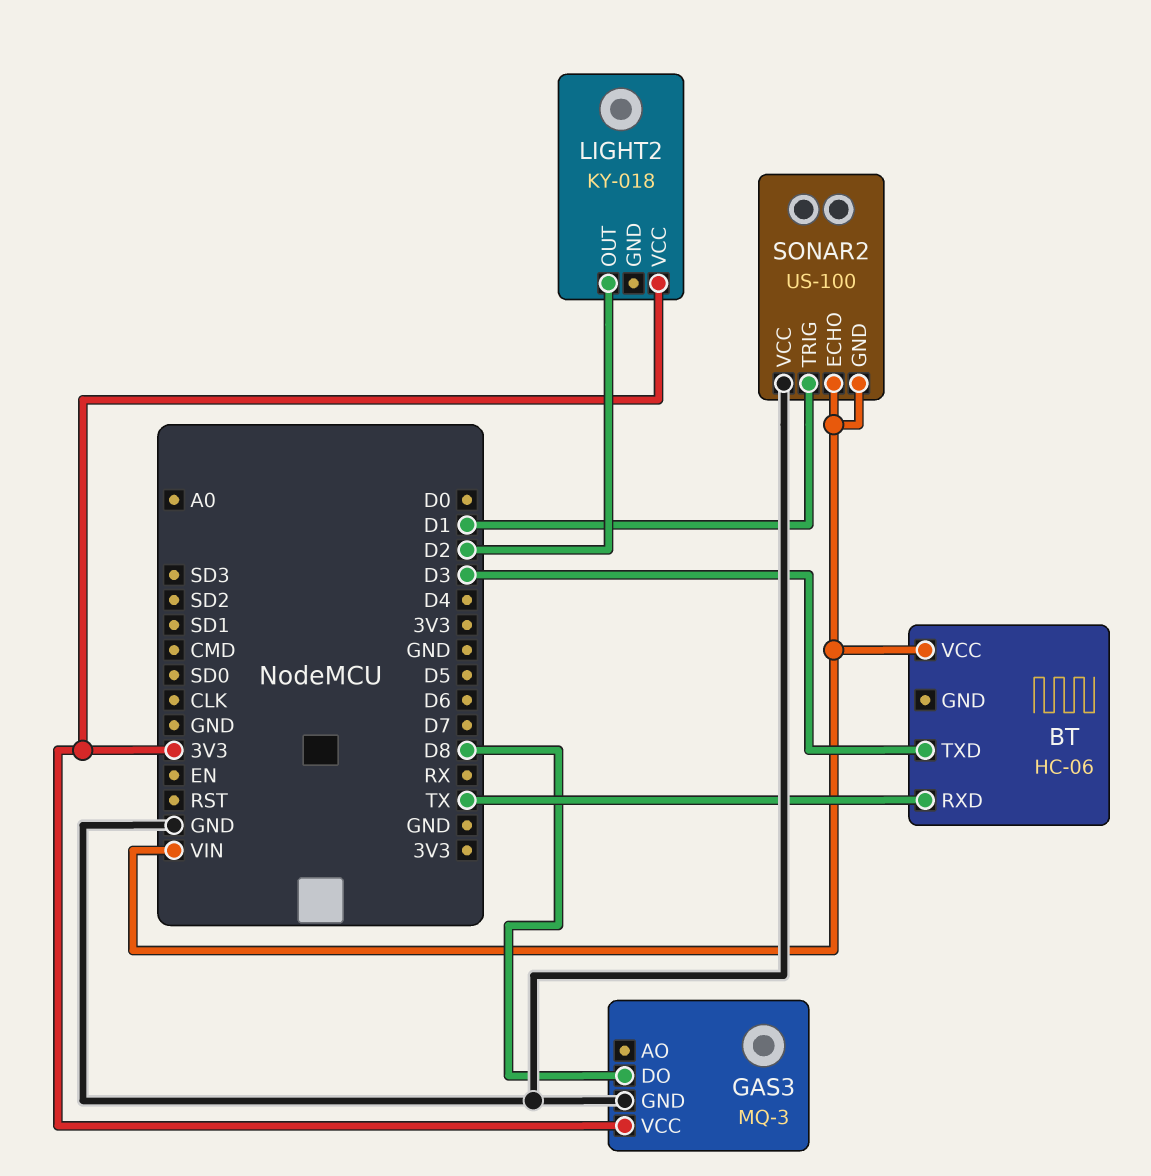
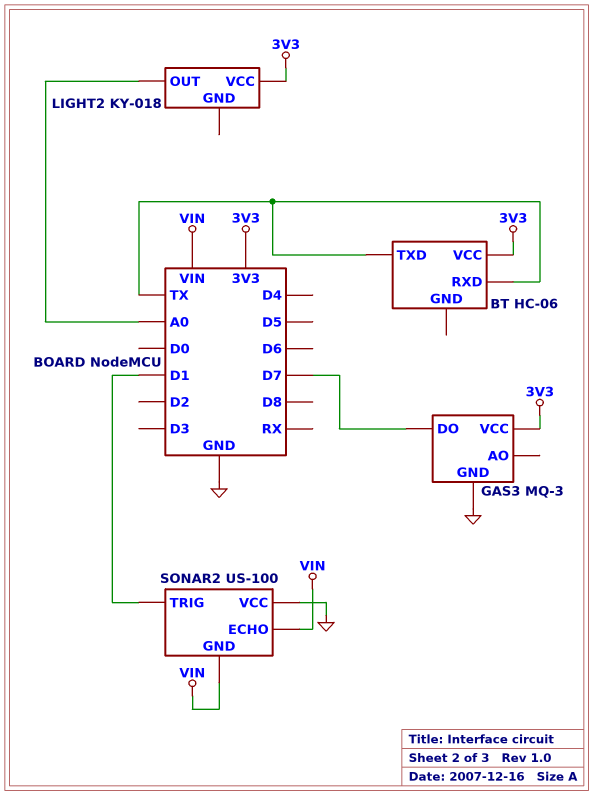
BT pin TXD: D3 -> TX
BT pin VCC: VIN -> 3V3
GAS3 pin DO: D8 -> D7
LIGHT2 pin OUT: D2 -> A0

